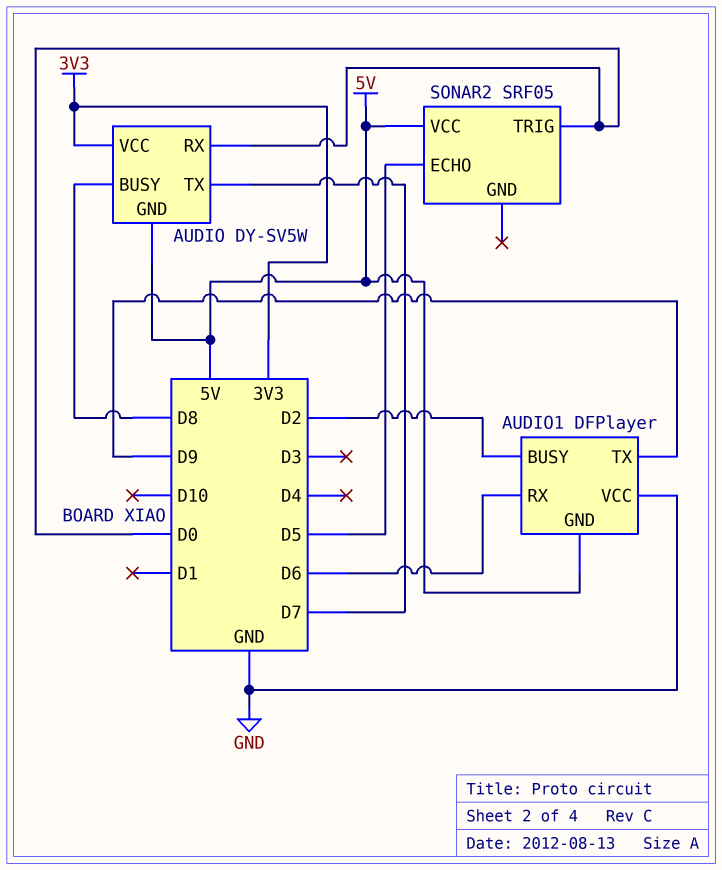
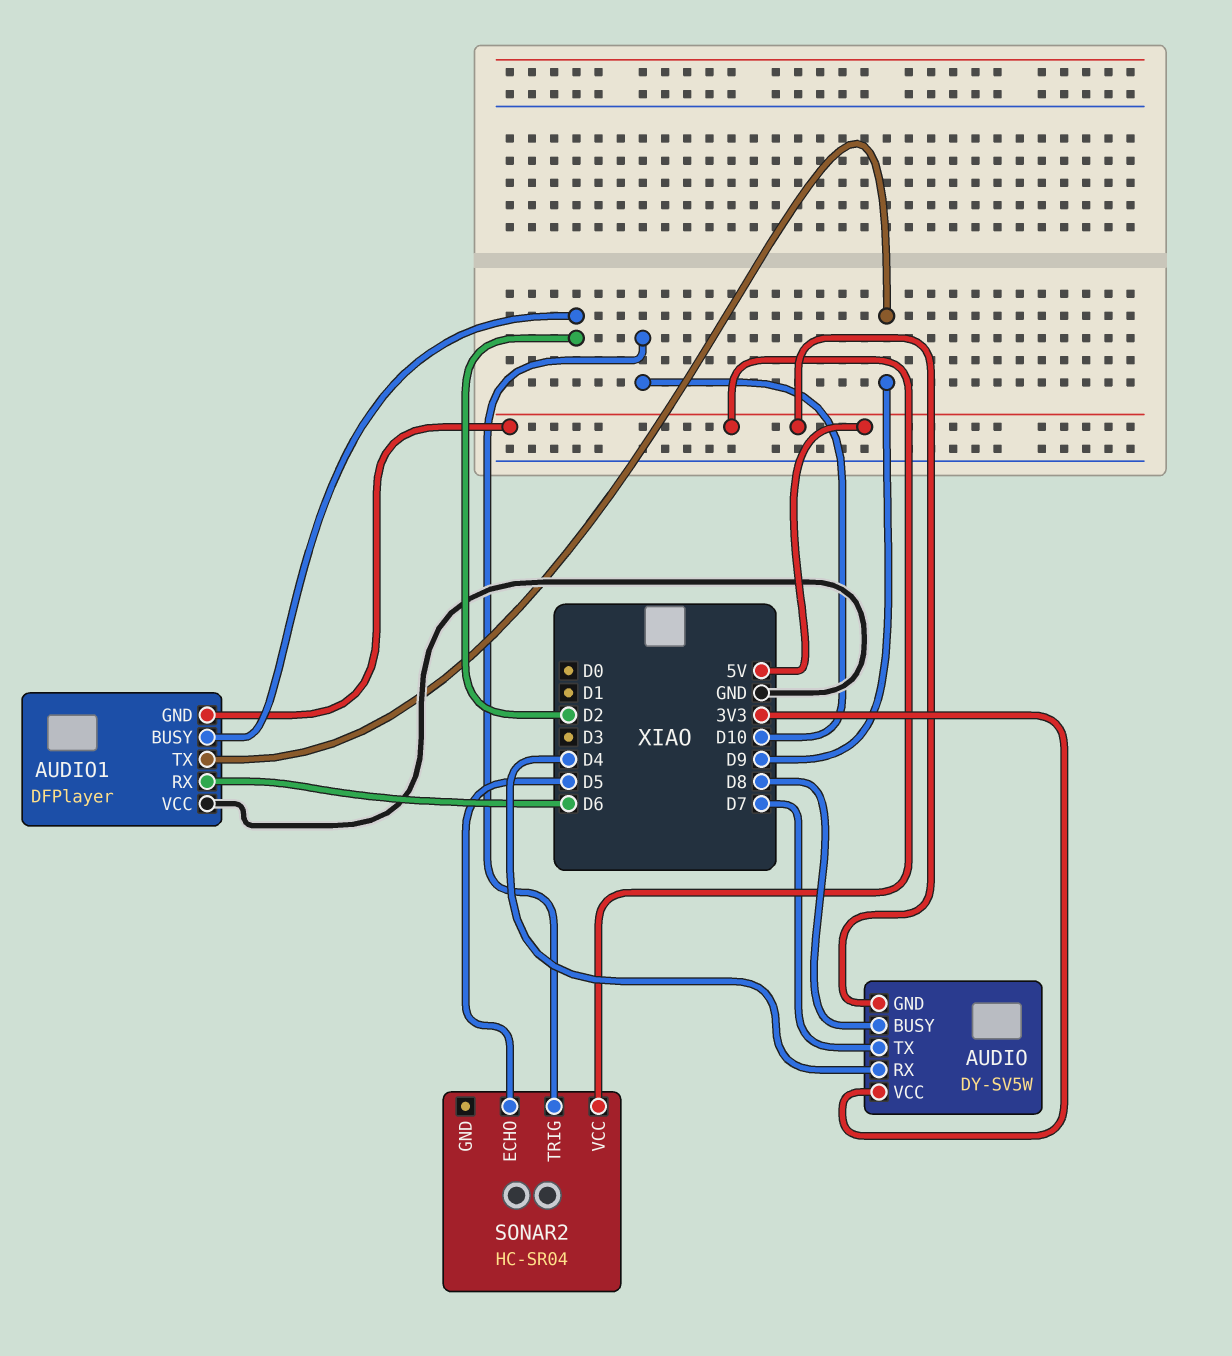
AUDIO pin RX: D0 -> D4
SONAR2: SRF05 -> HC-SR04
SONAR2 pin TRIG: D0 -> D10

